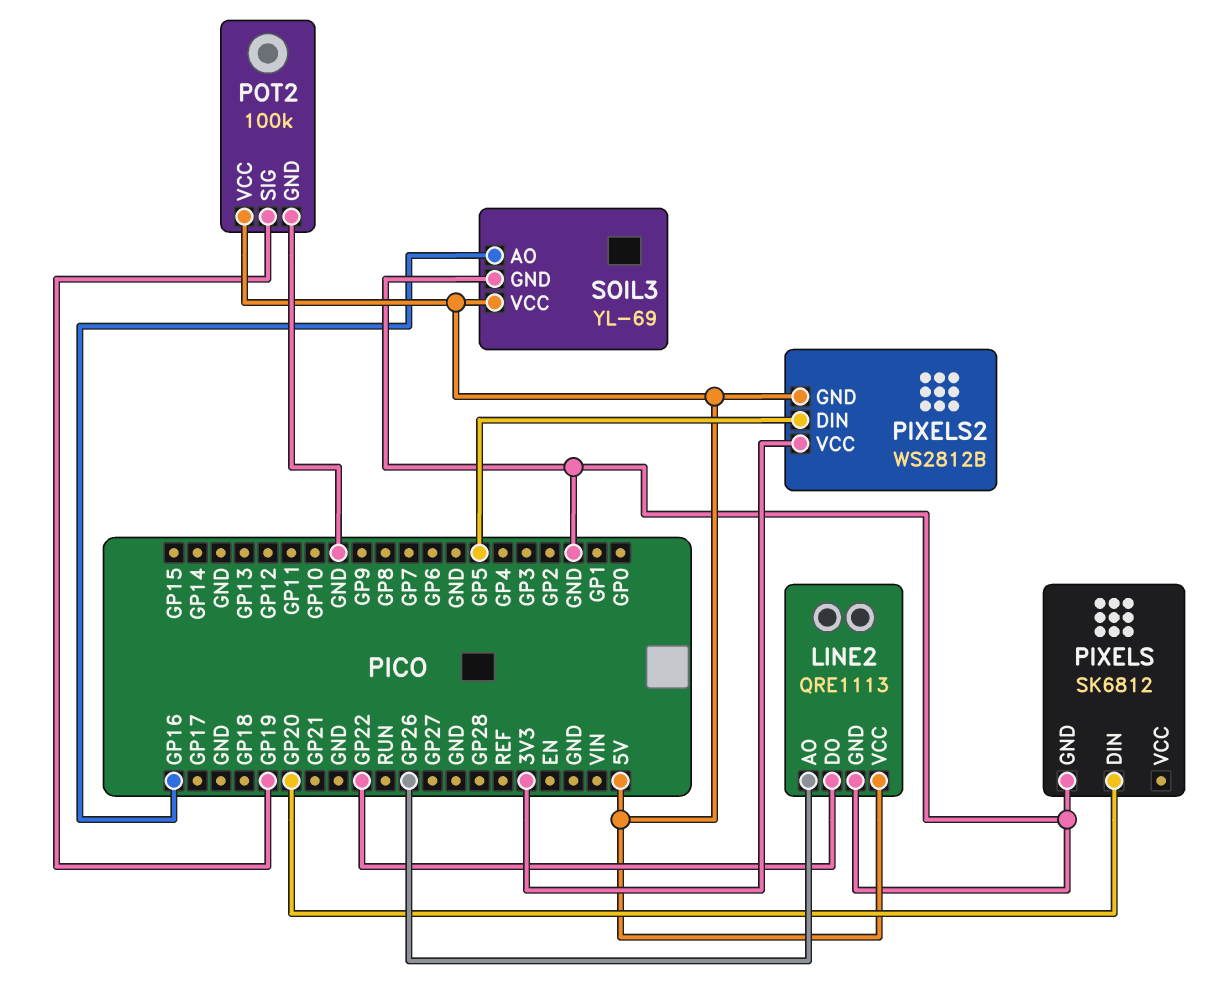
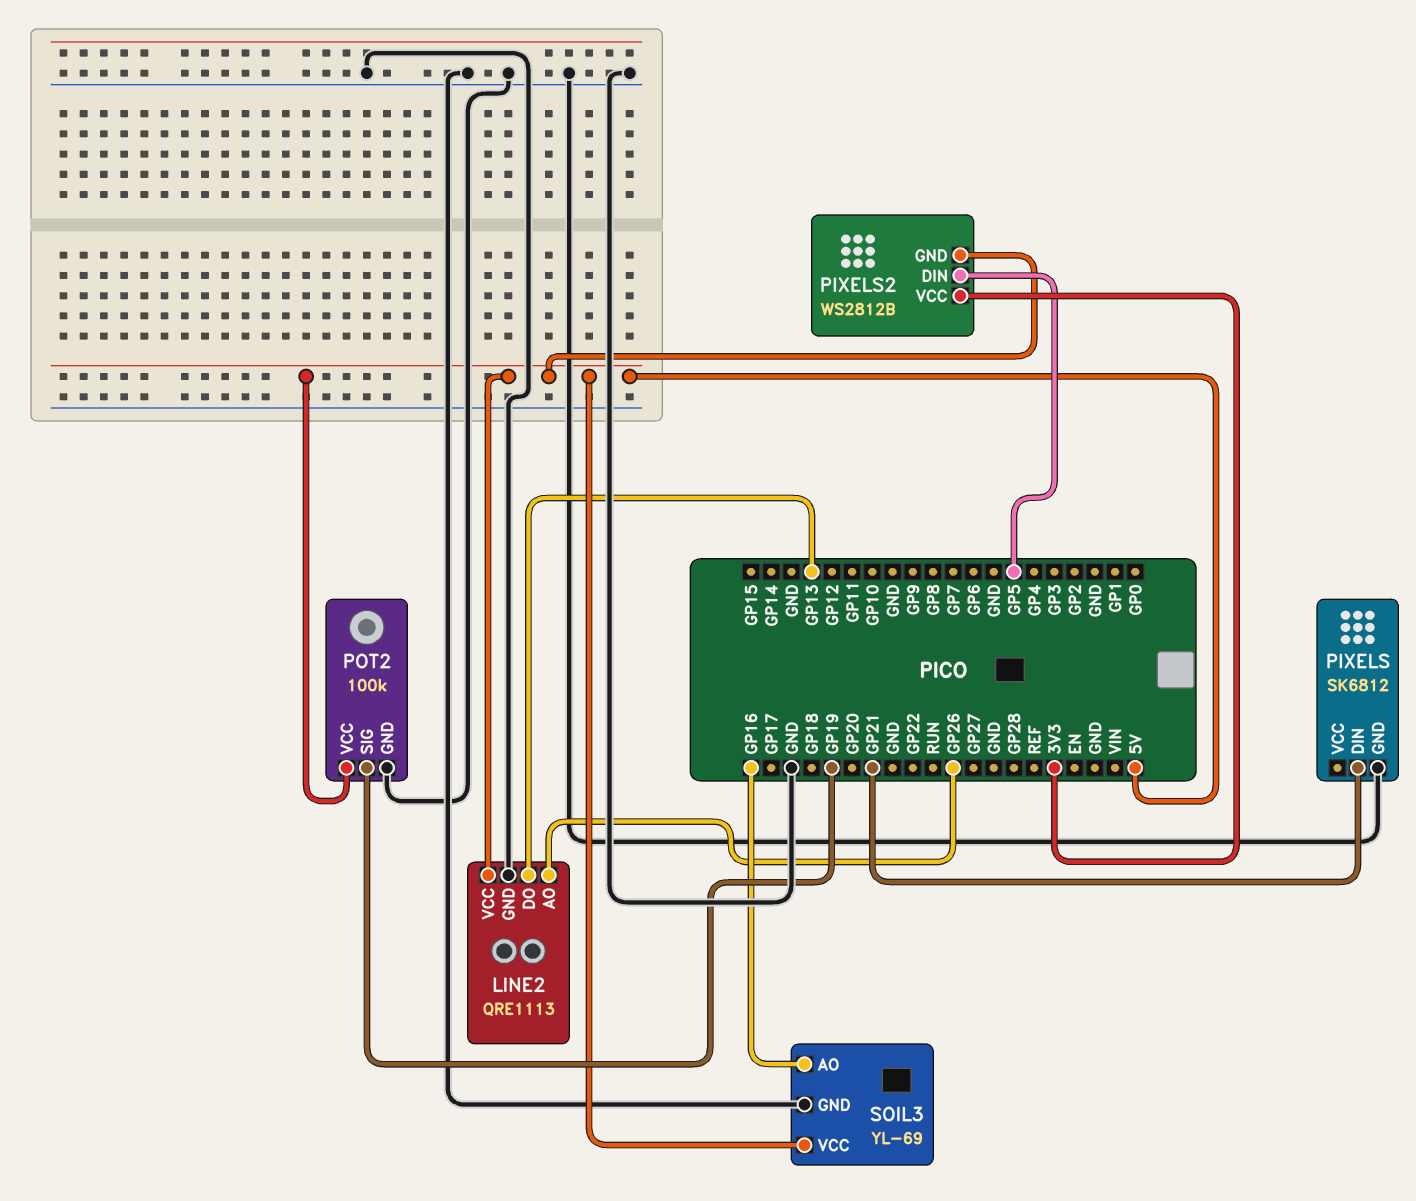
LINE2 pin DO: GP22 -> GP13
PIXELS pin DIN: GP20 -> GP21

